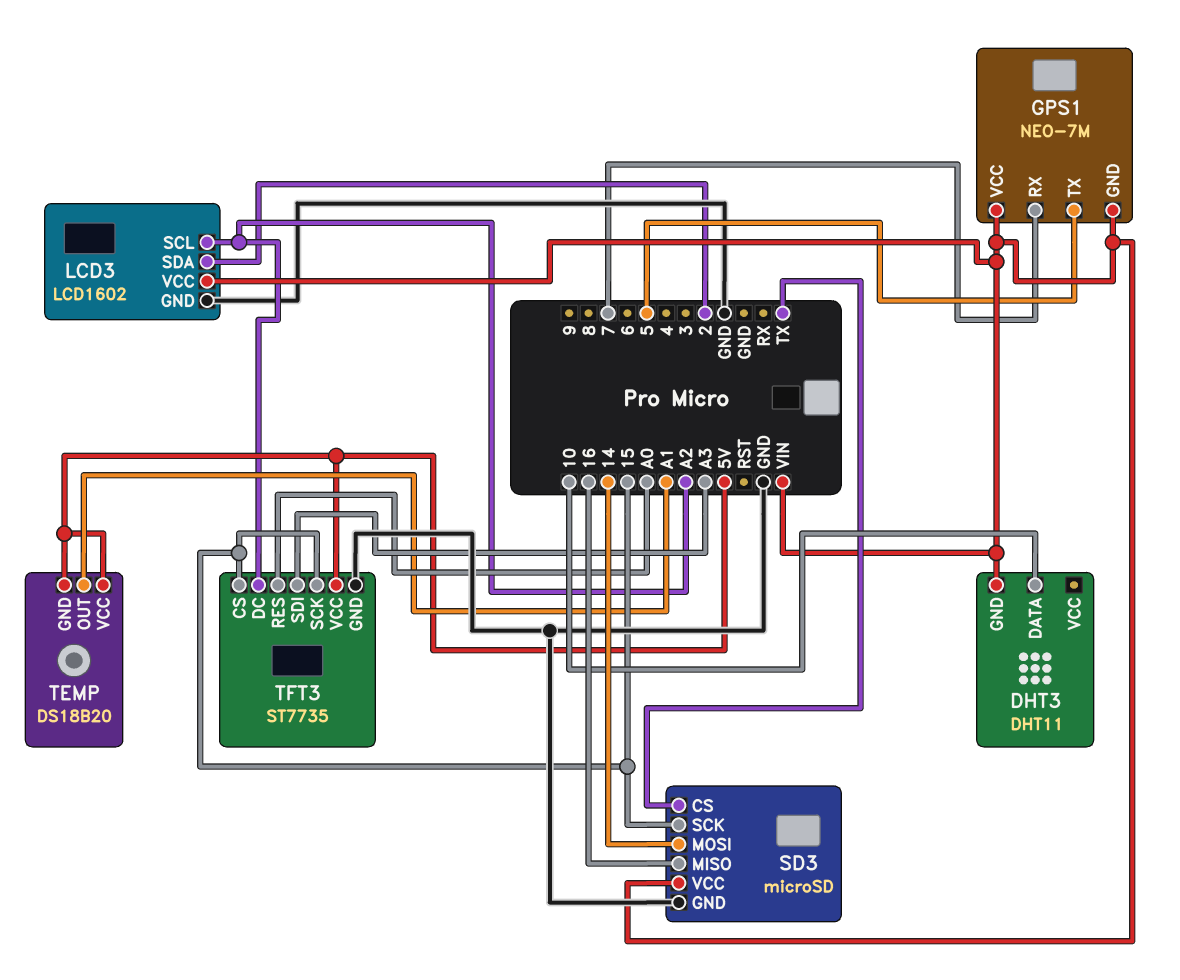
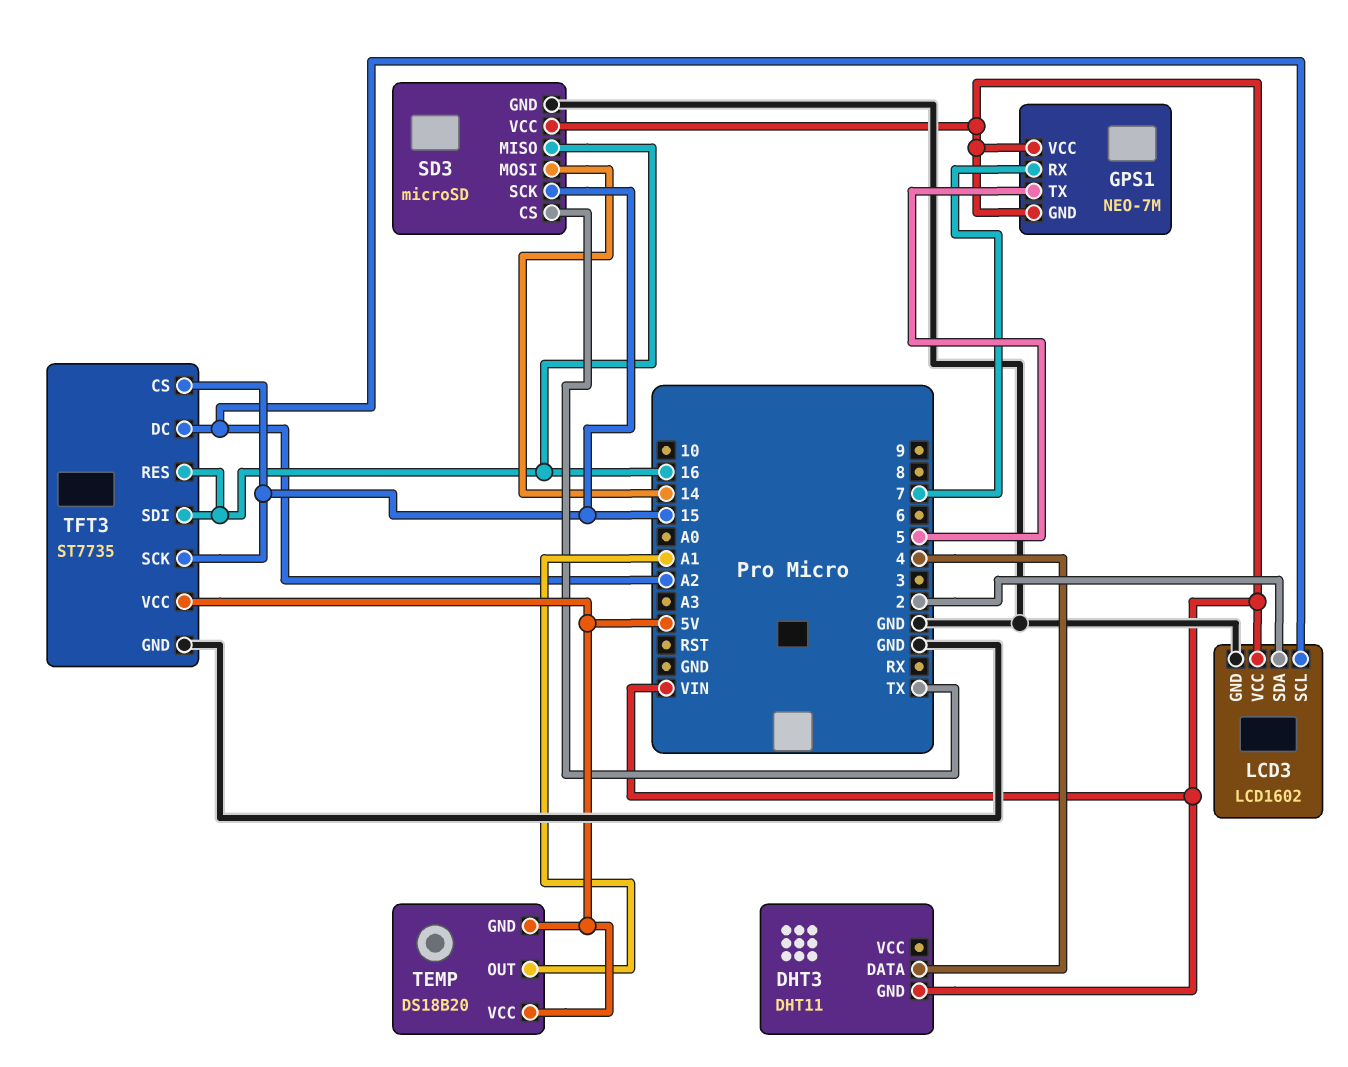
DHT3 pin DATA: 10 -> 4
TFT3 pin RES: A0 -> 16
TFT3 pin SDI: A3 -> 16

